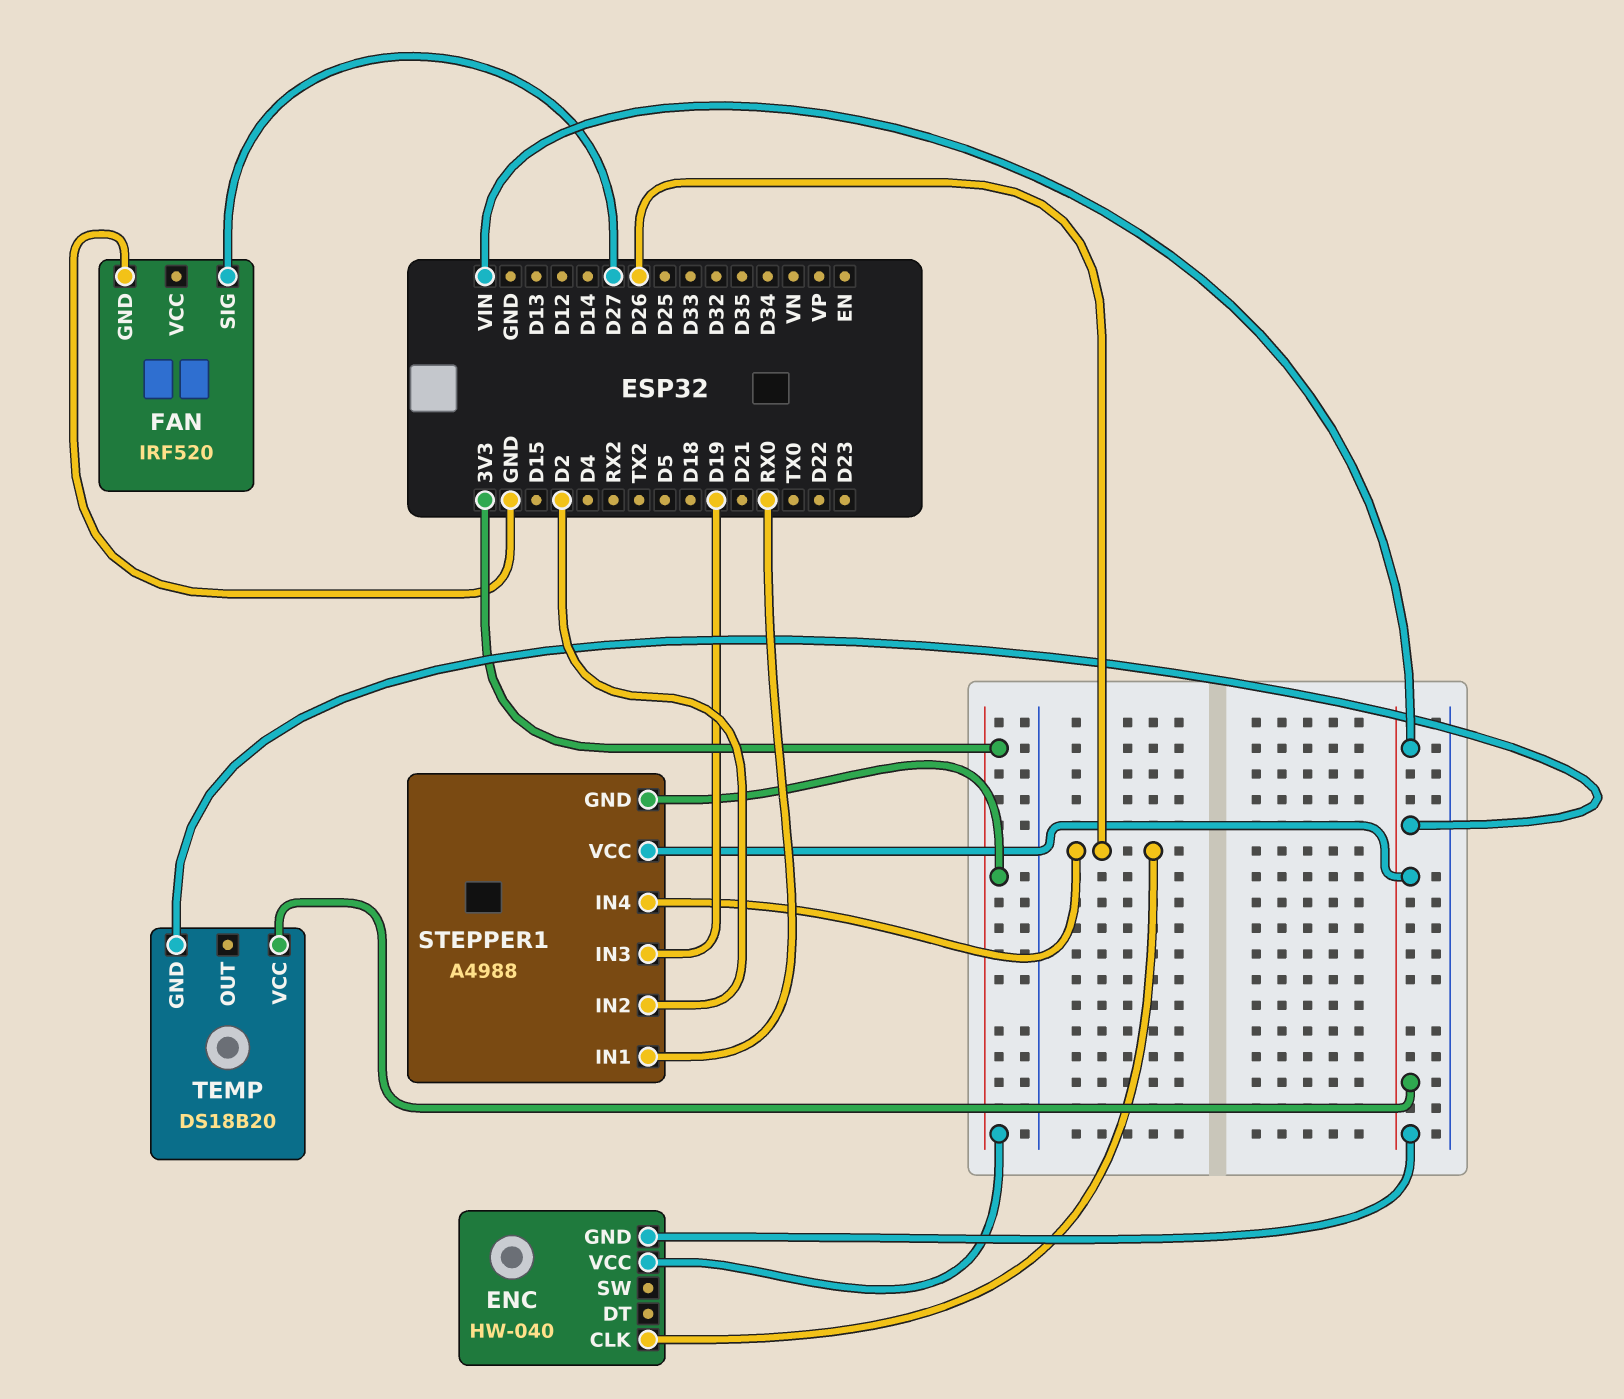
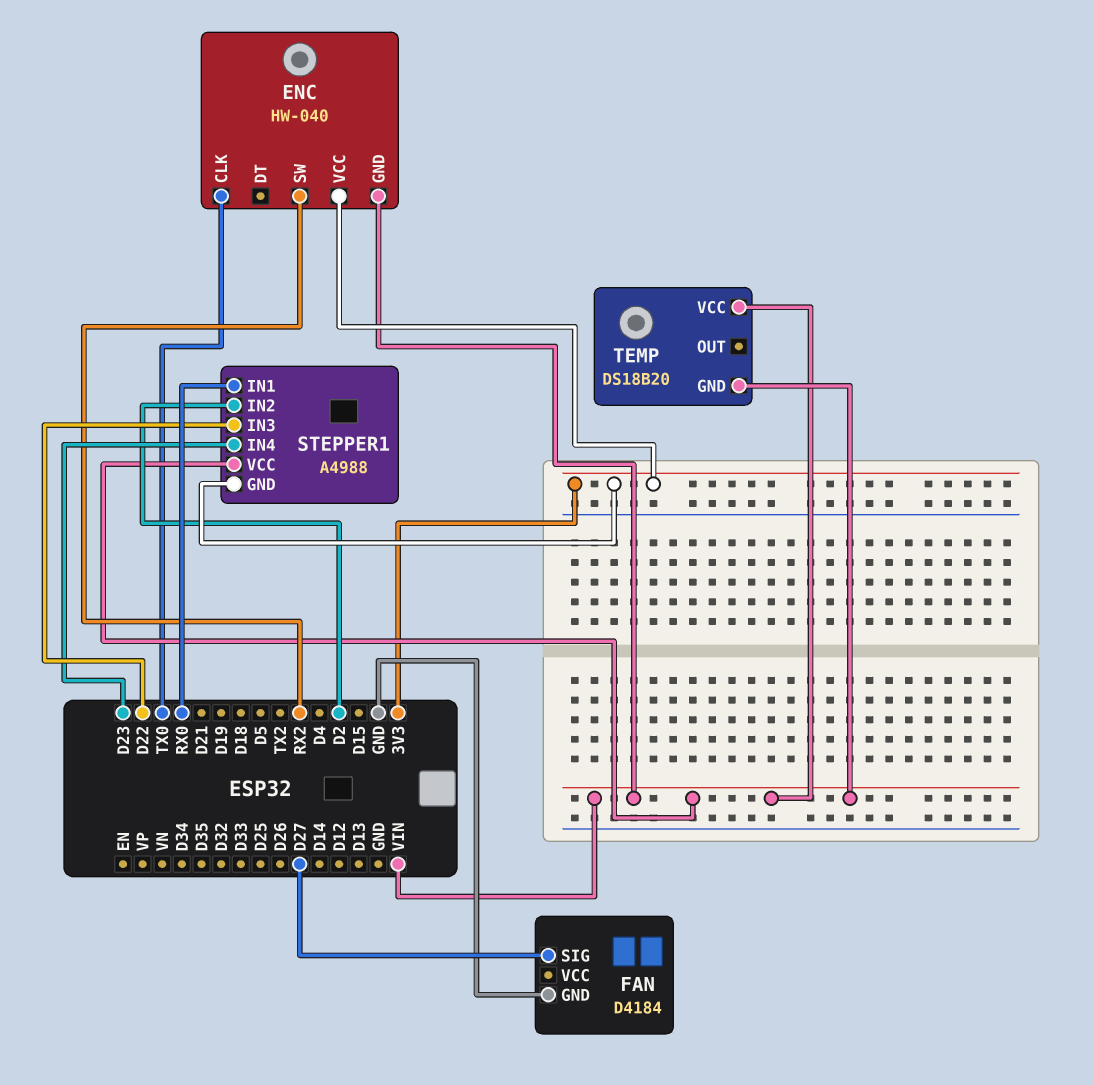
ENC pin CLK: D26 -> TX0
ENC pin SW: none -> RX2
FAN: IRF520 -> D4184
STEPPER1 pin IN3: D19 -> D22
STEPPER1 pin IN4: D26 -> D23

